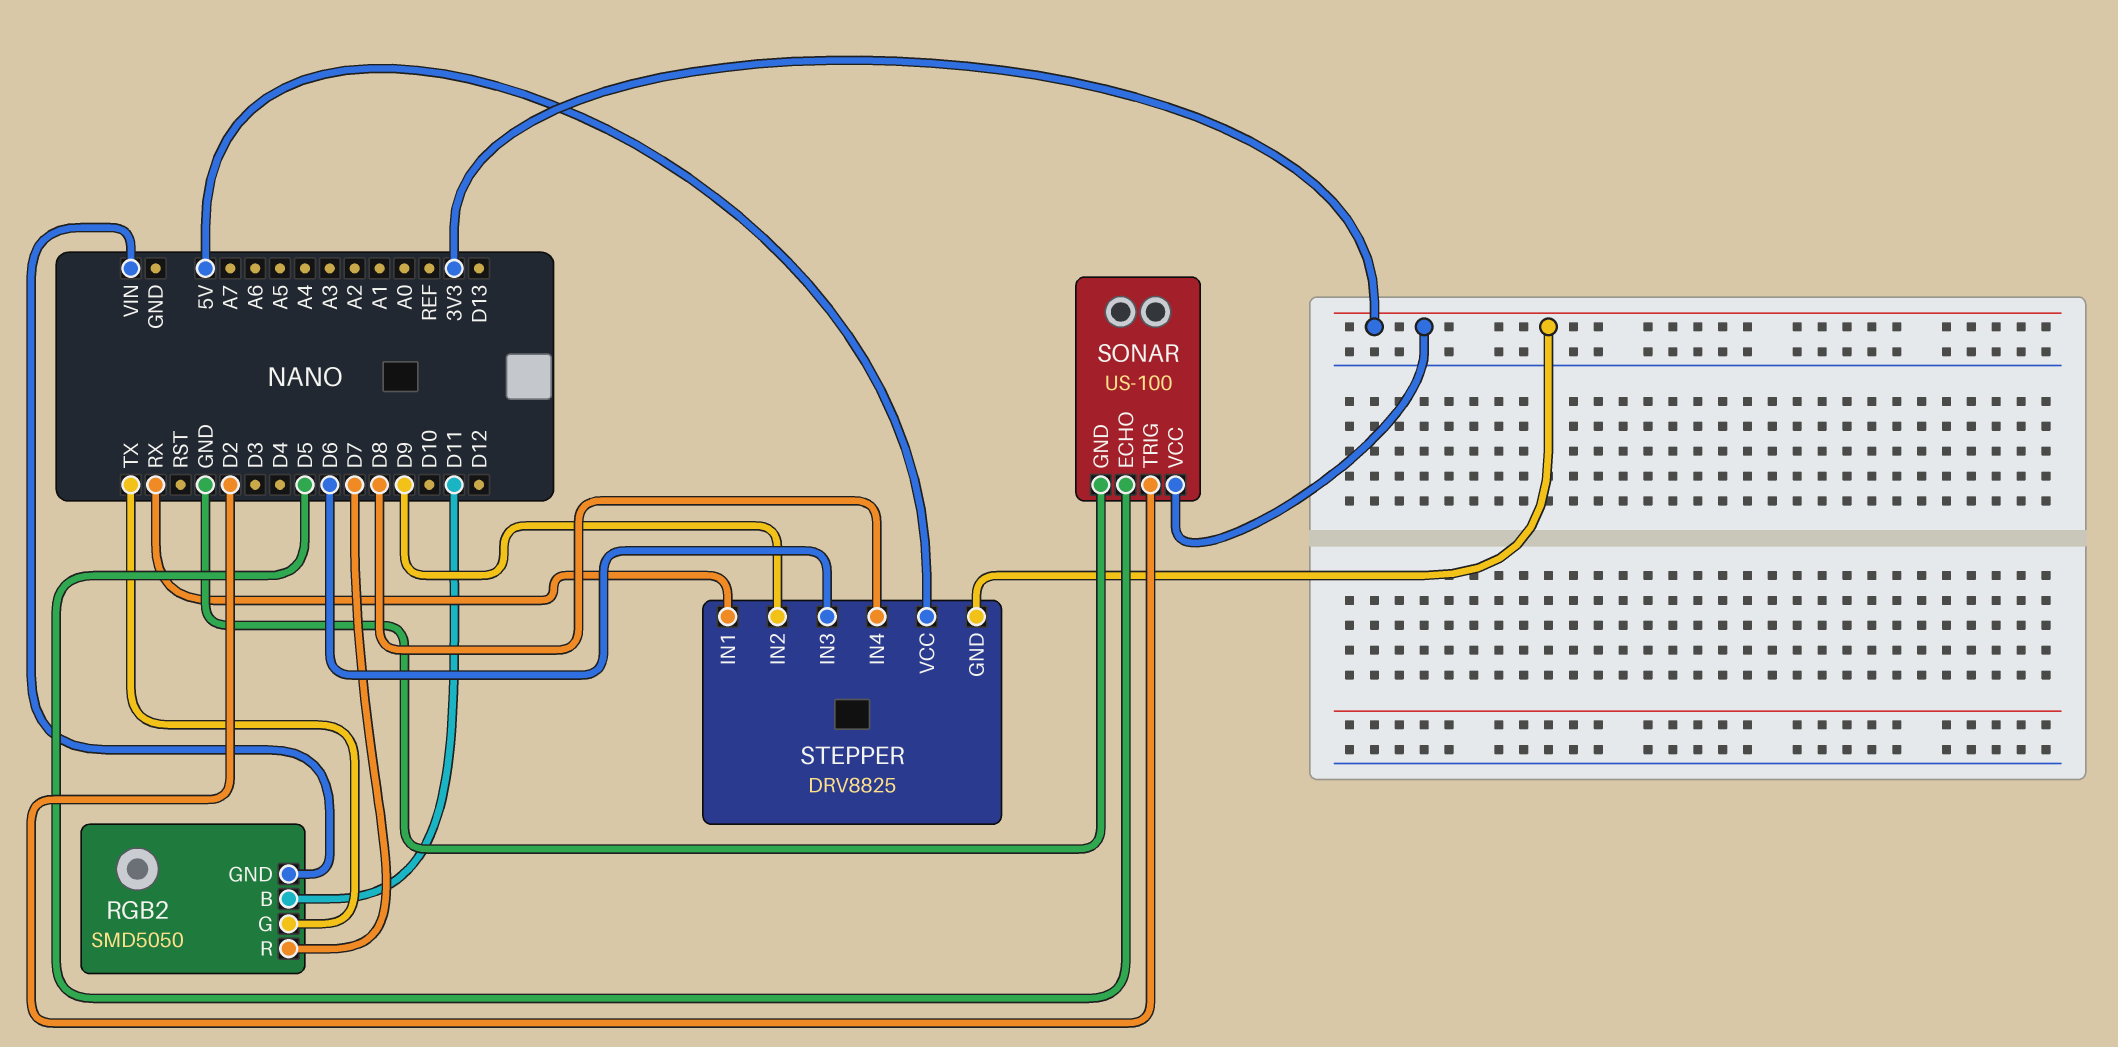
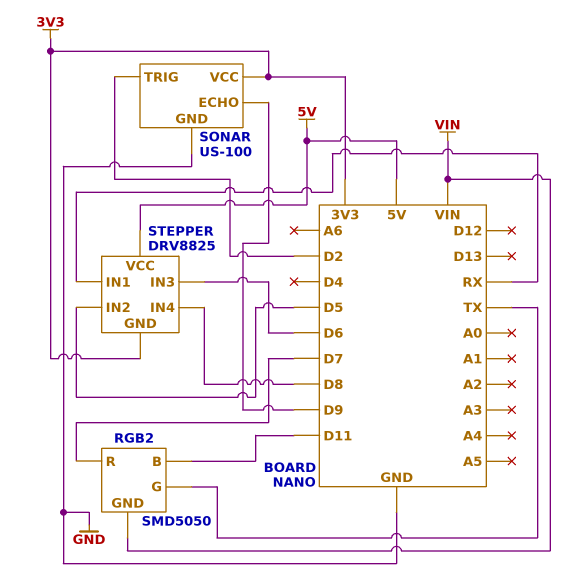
SONAR pin ECHO: D5 -> D9
STEPPER pin IN2: D9 -> D5

